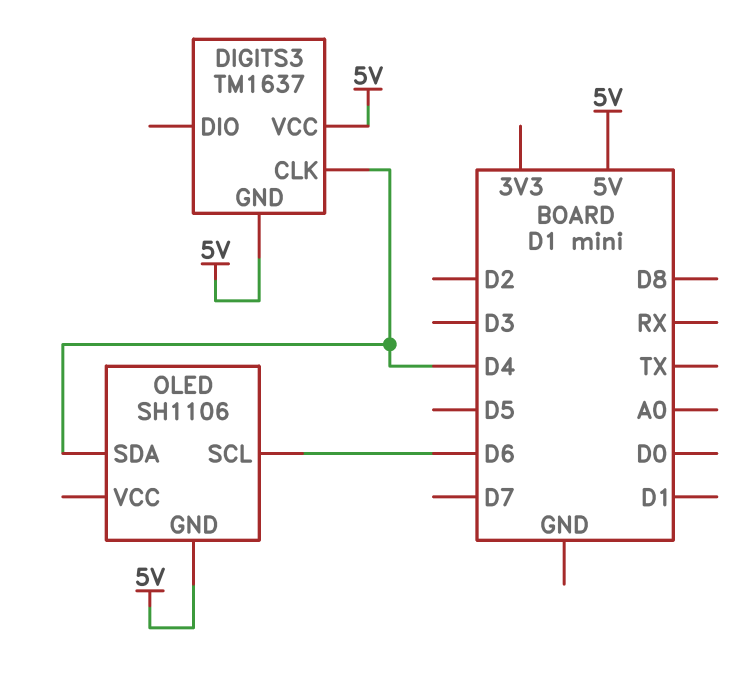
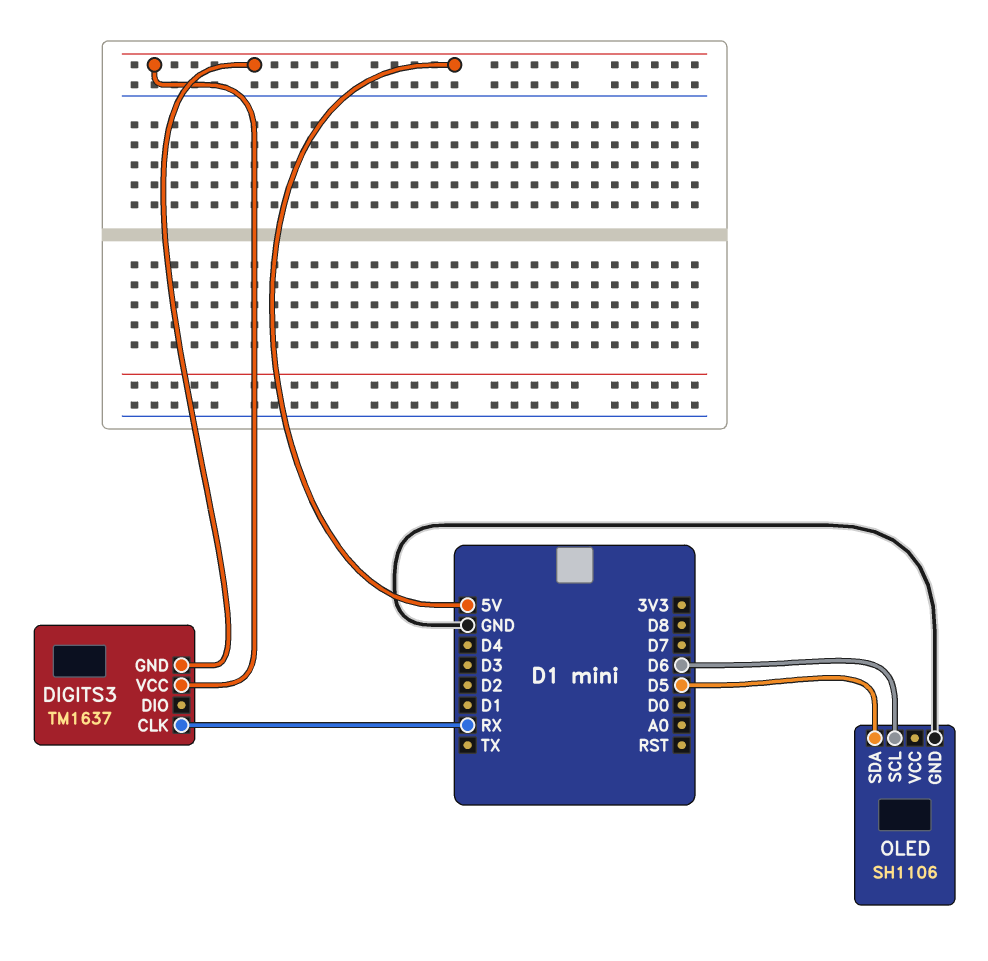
DIGITS3 pin CLK: D4 -> RX
OLED pin GND: 5V -> GND
OLED pin SDA: D4 -> D5

